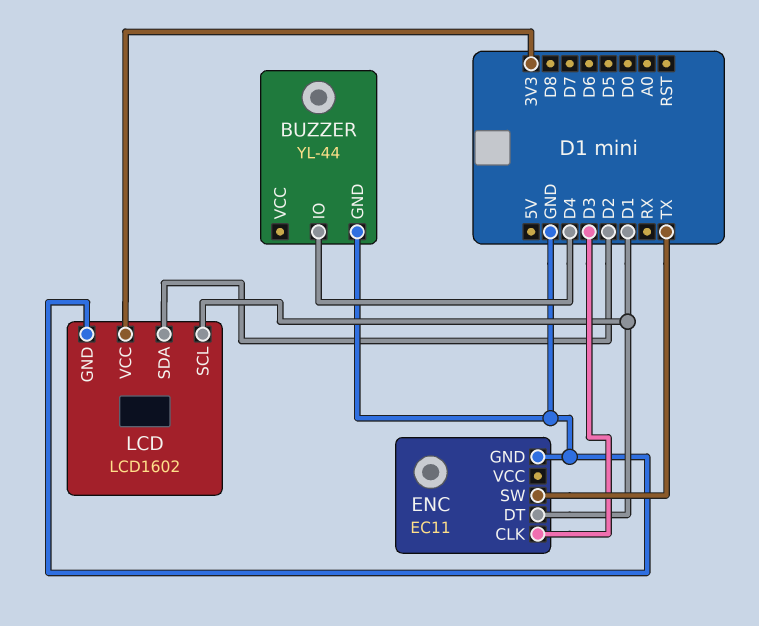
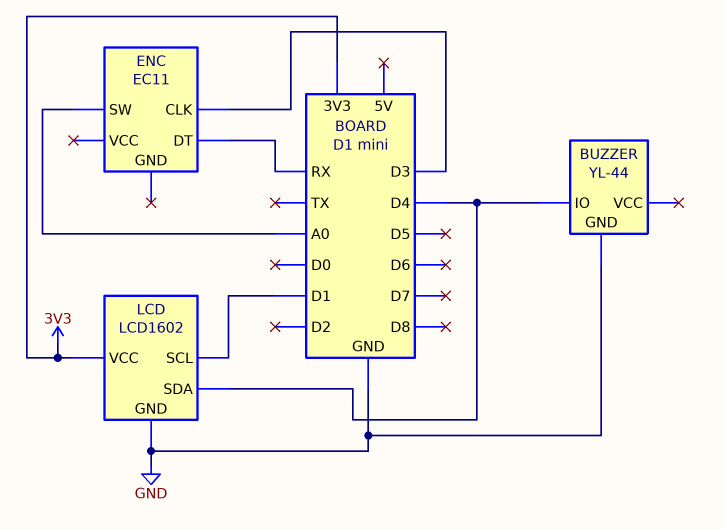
ENC pin DT: D1 -> RX
ENC pin GND: GND -> none
ENC pin SW: TX -> A0
LCD pin SDA: D2 -> D4

